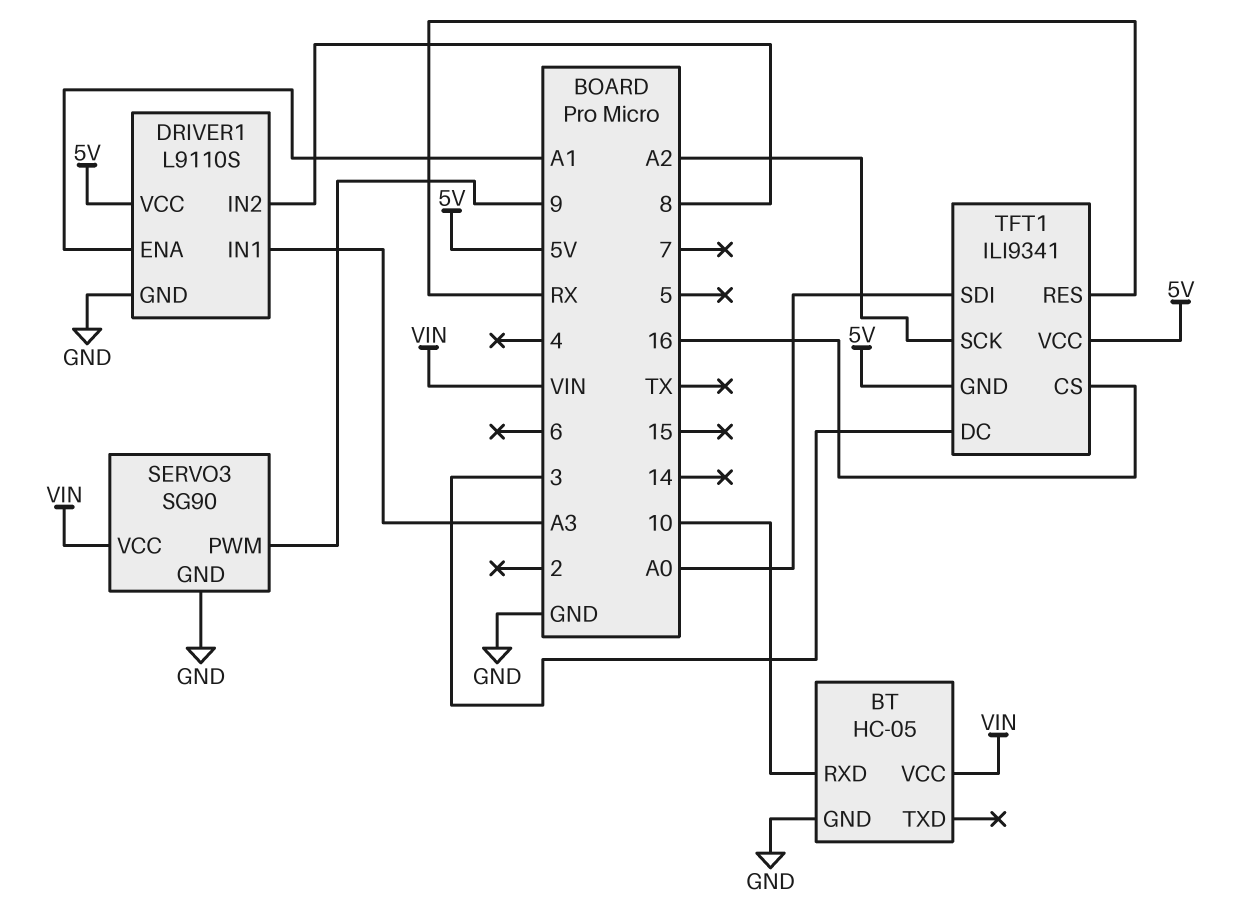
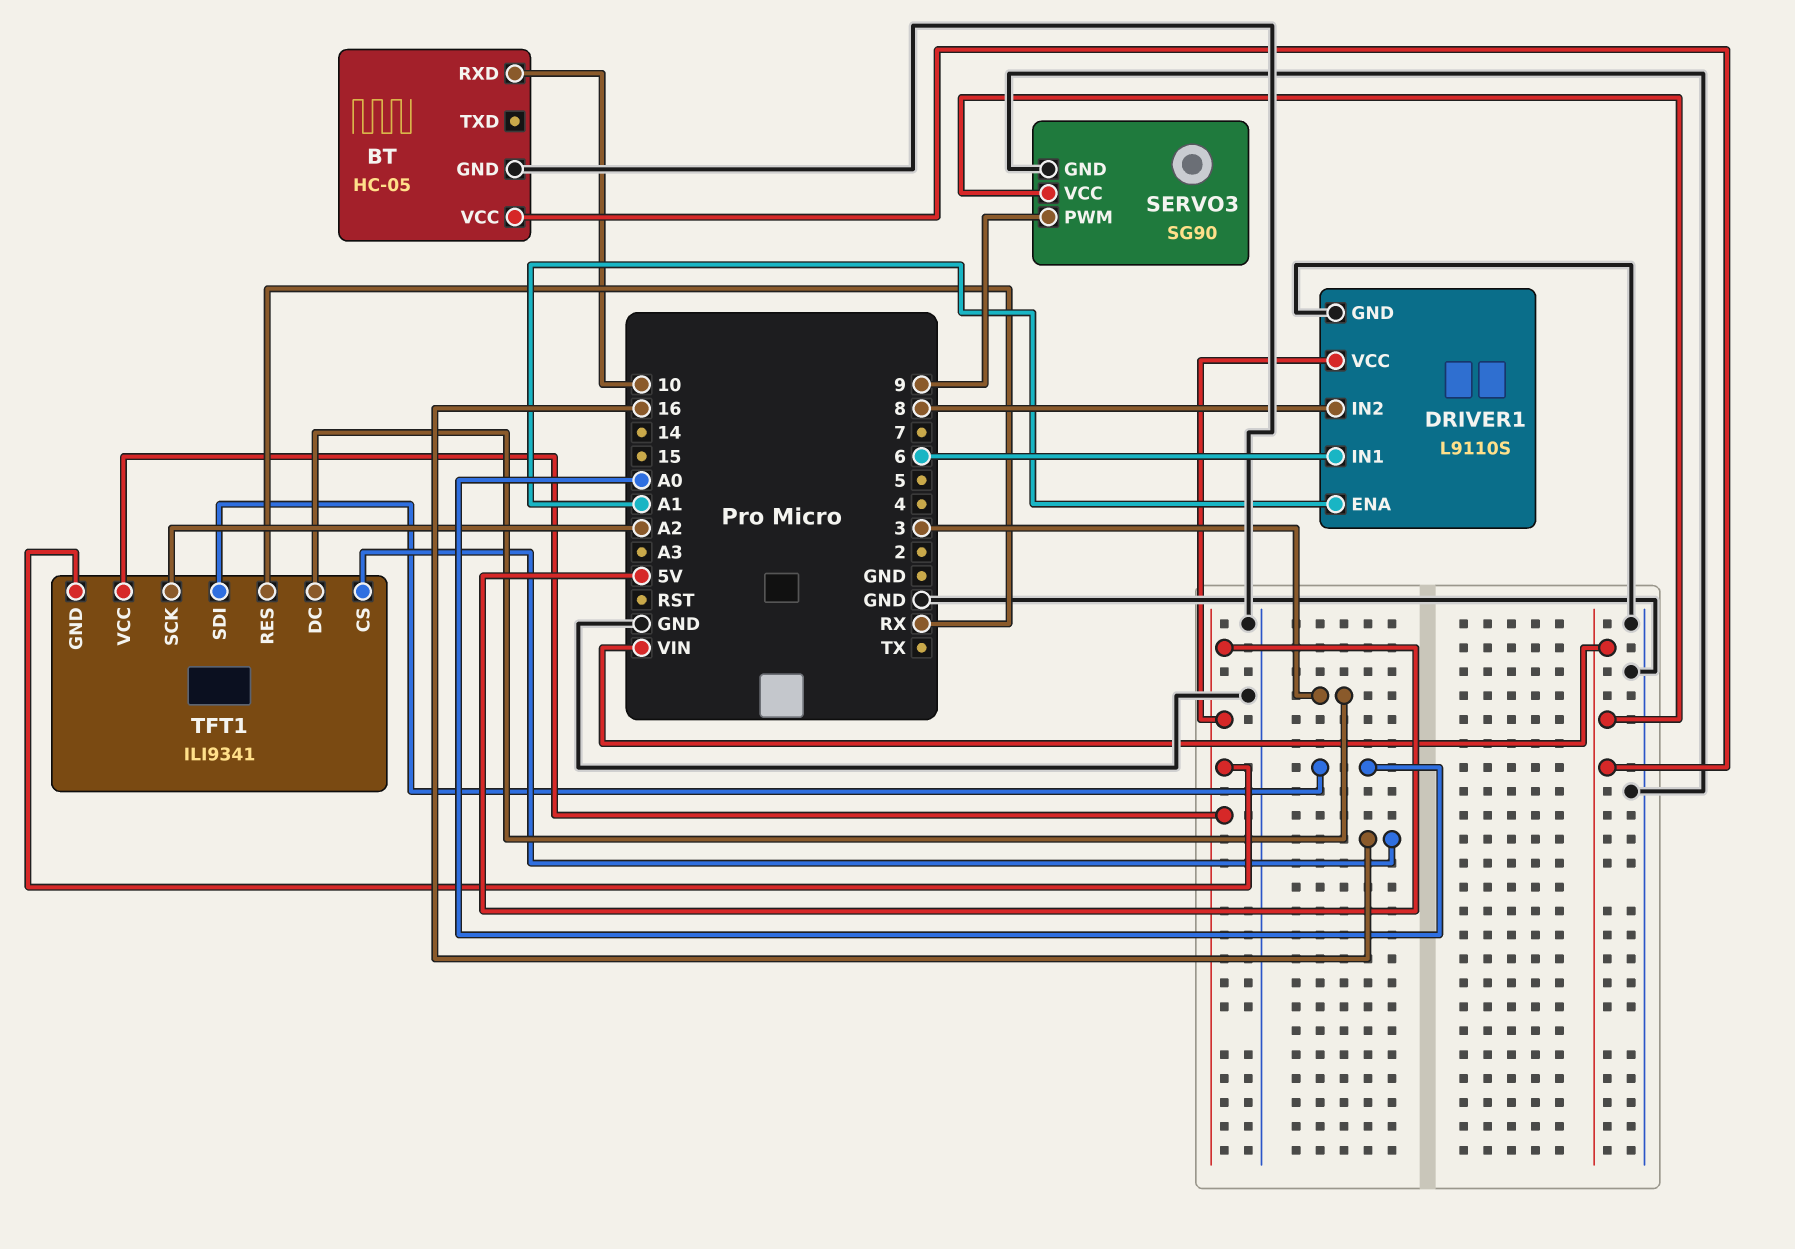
DRIVER1 pin IN1: A3 -> 6

